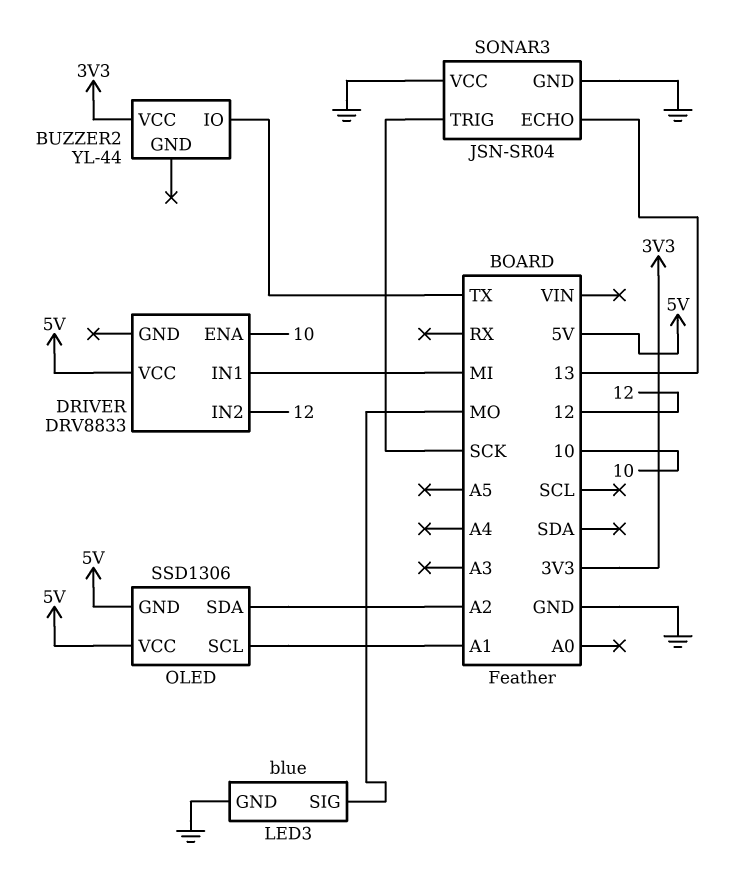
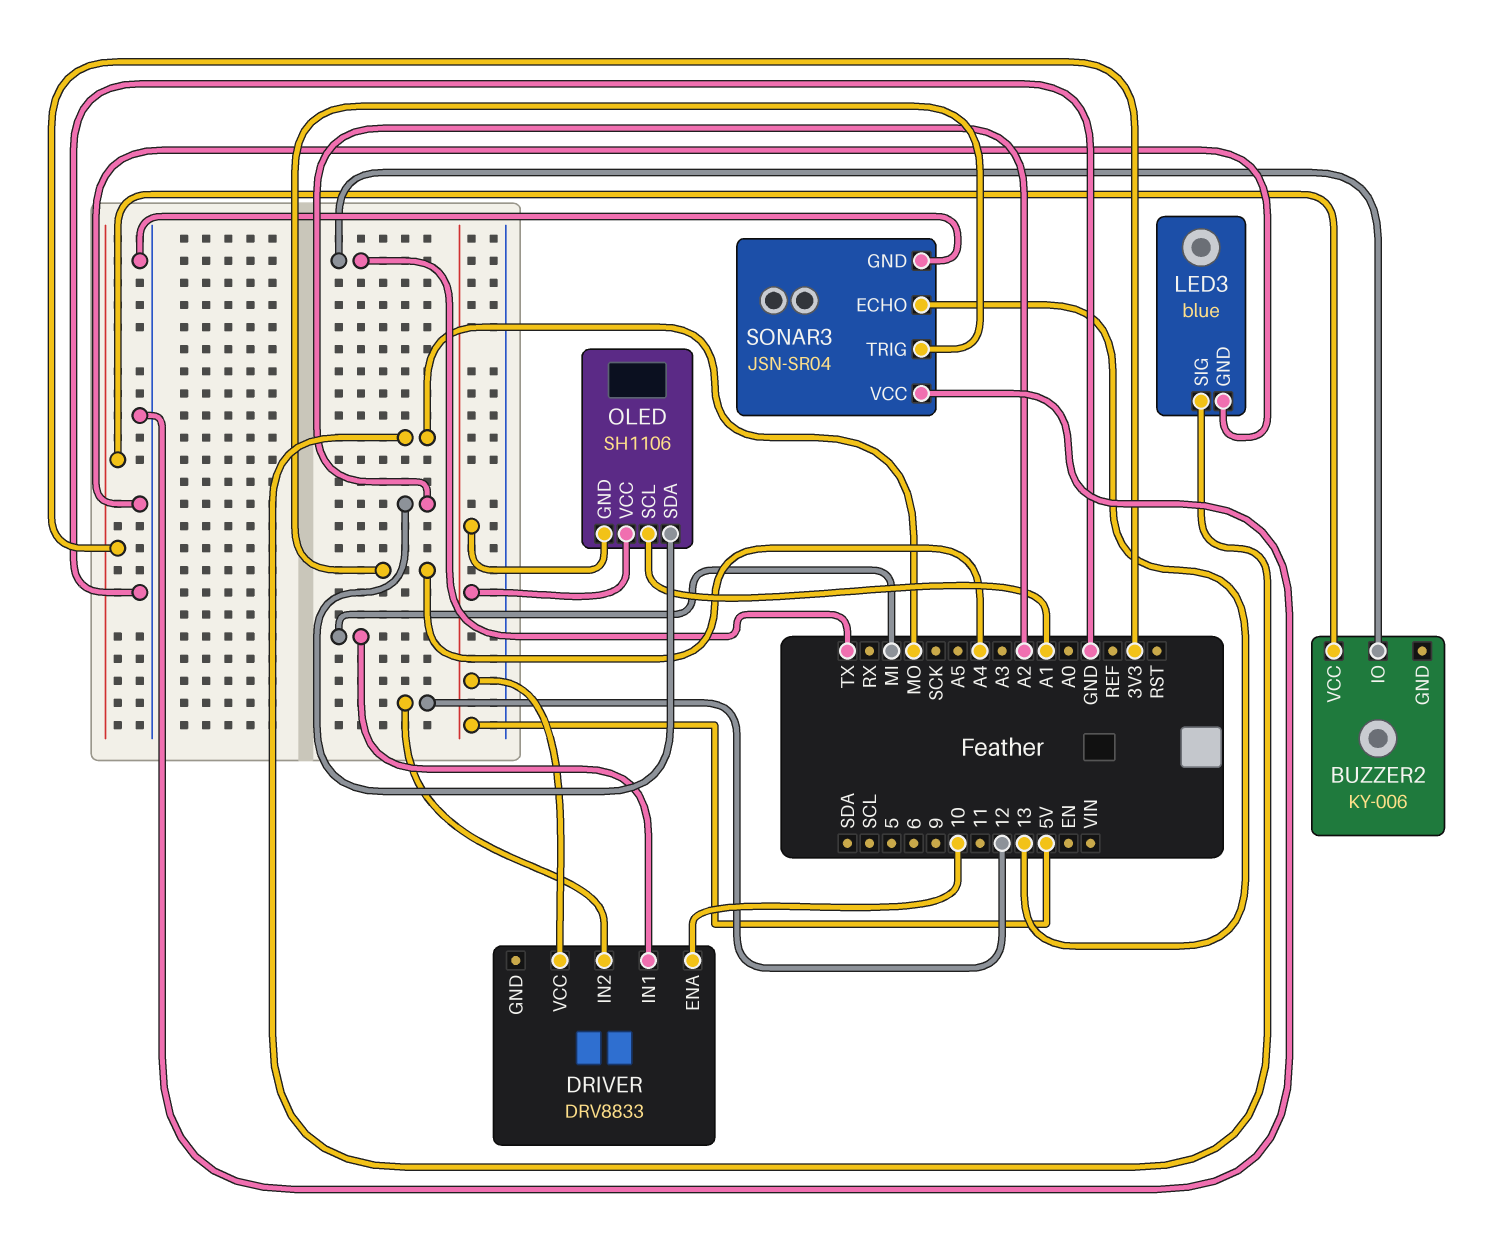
BUZZER2: YL-44 -> KY-006
OLED: SSD1306 -> SH1106
SONAR3 pin TRIG: SCK -> A4

